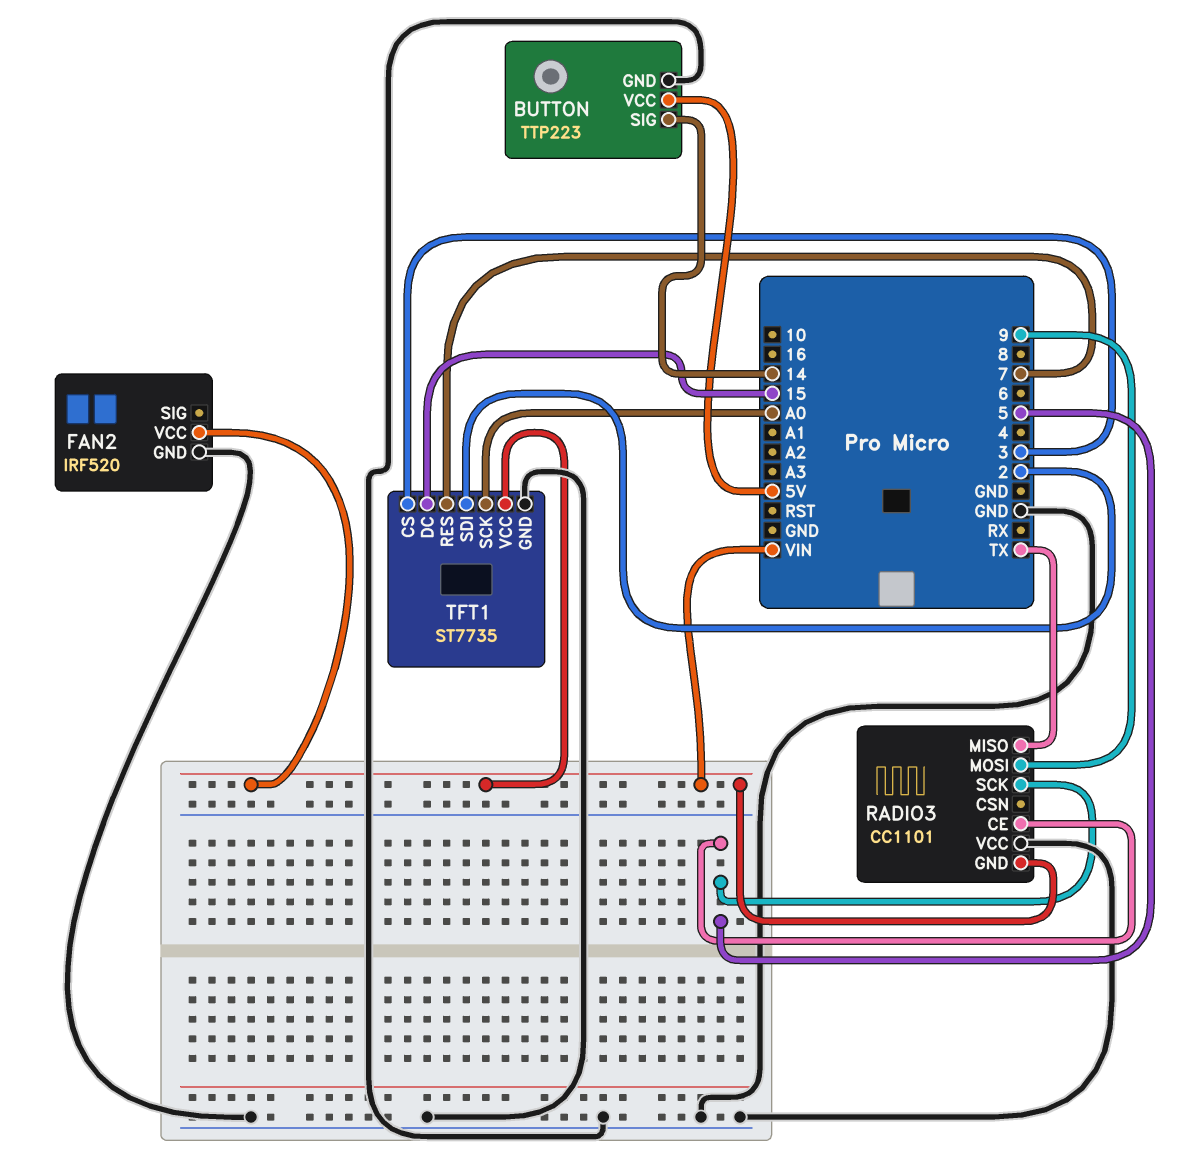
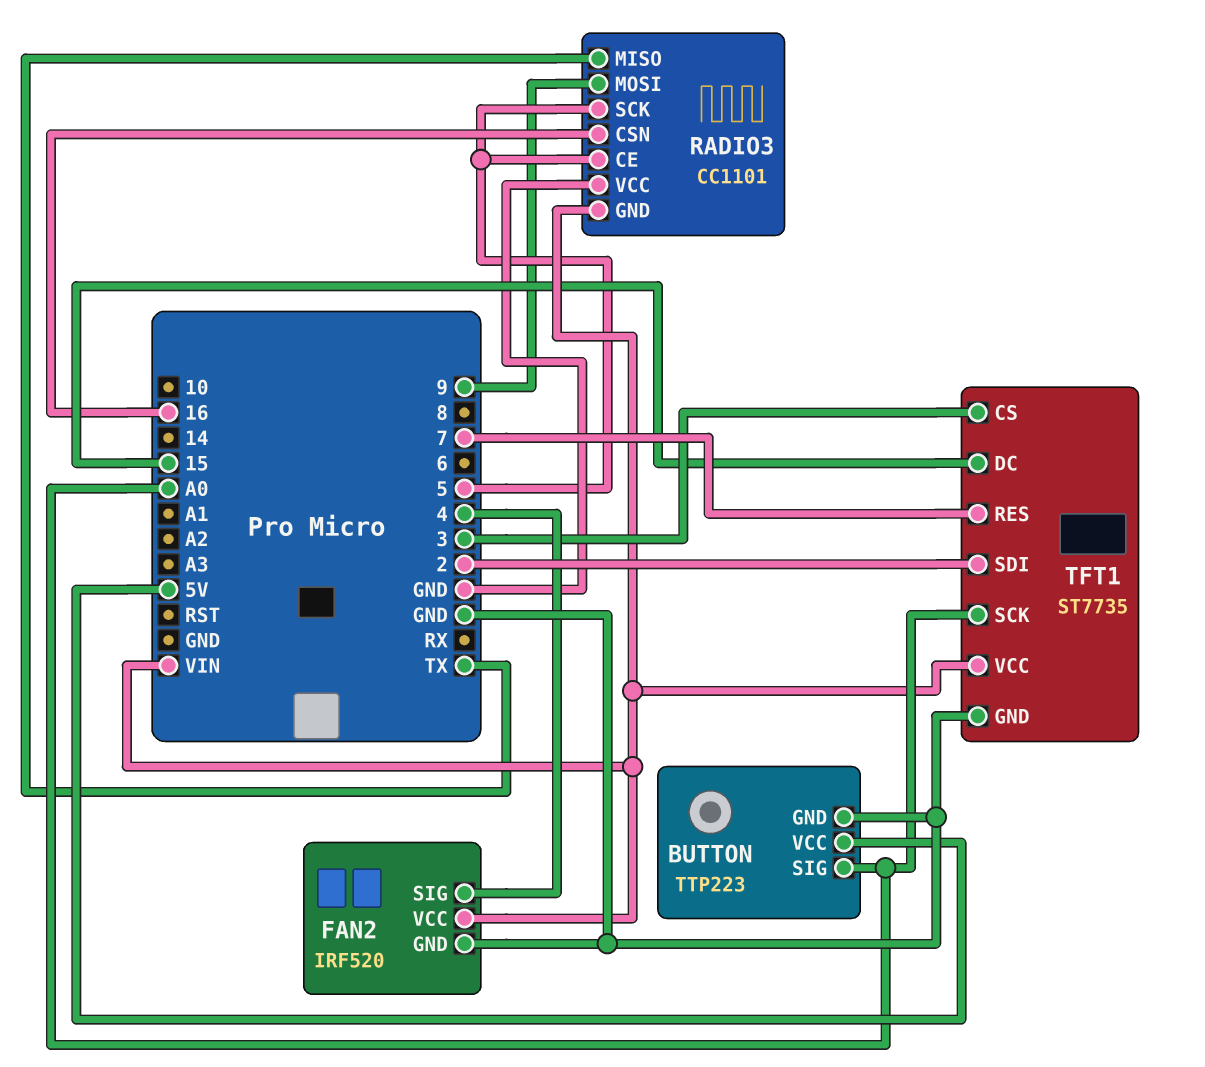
BUTTON pin SIG: 14 -> A0
FAN2 pin SIG: none -> 4
RADIO3 pin CSN: none -> 16

